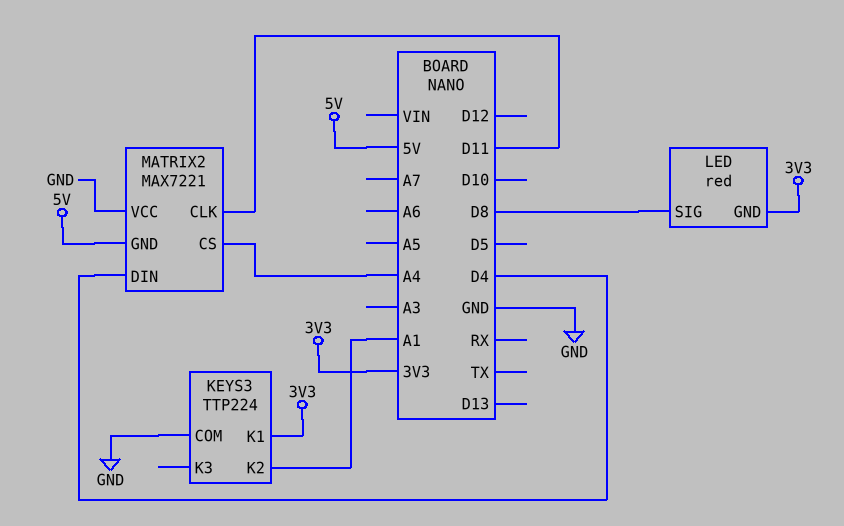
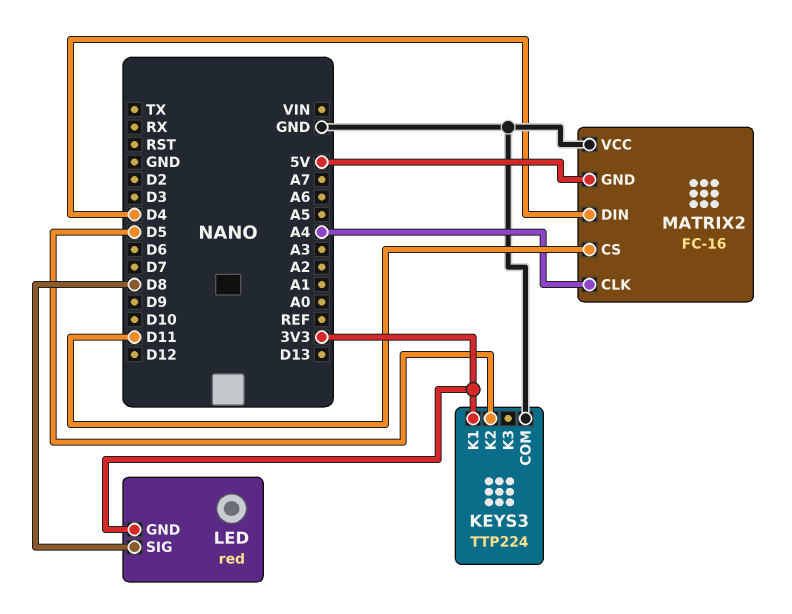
KEYS3 pin K2: A1 -> D5
MATRIX2: MAX7221 -> FC-16
MATRIX2 pin CLK: D11 -> A4
MATRIX2 pin CS: A4 -> D11

